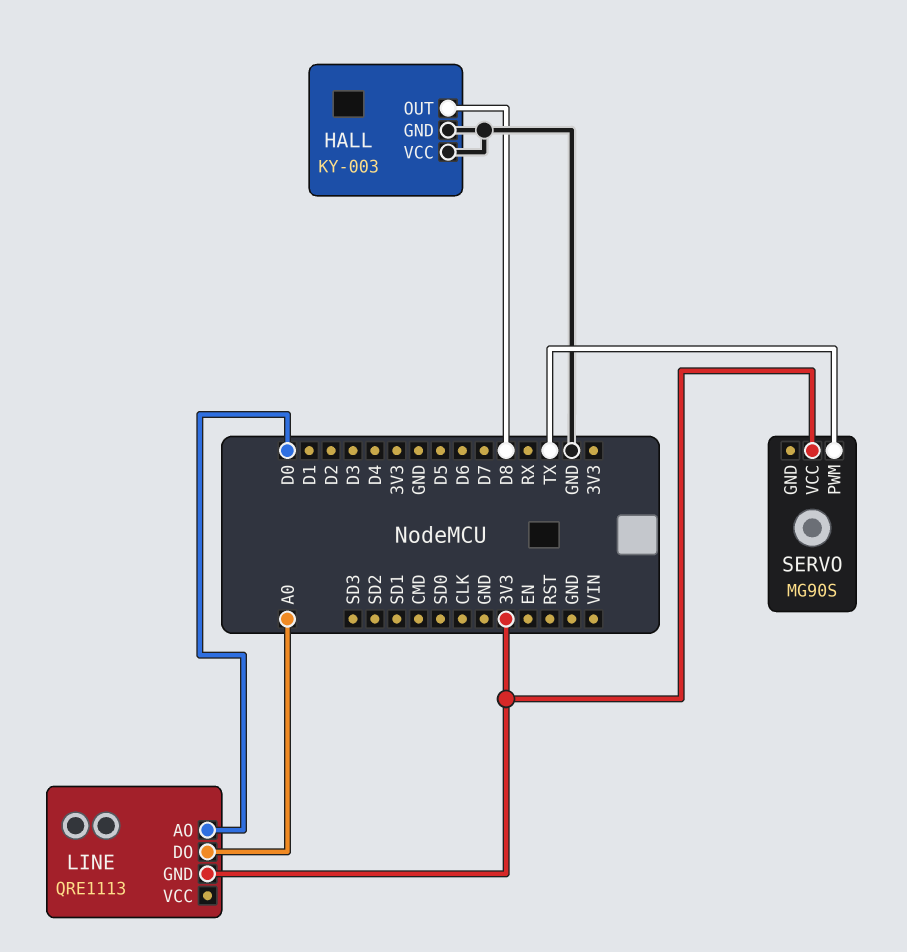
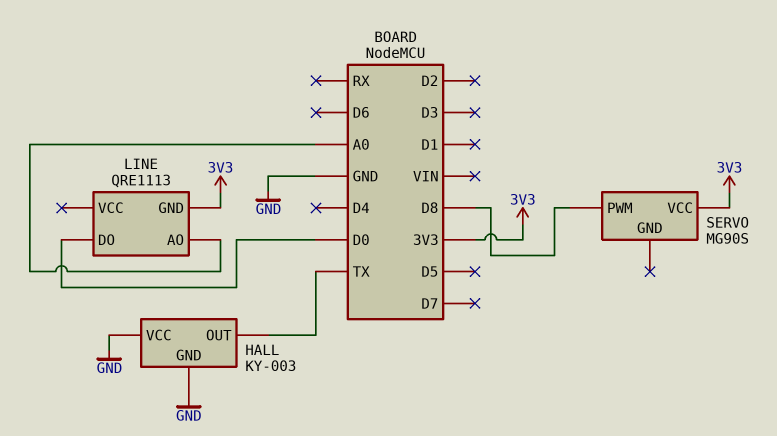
HALL pin OUT: D8 -> TX
LINE pin AO: D0 -> A0
LINE pin DO: A0 -> D0
SERVO pin PWM: TX -> D8

